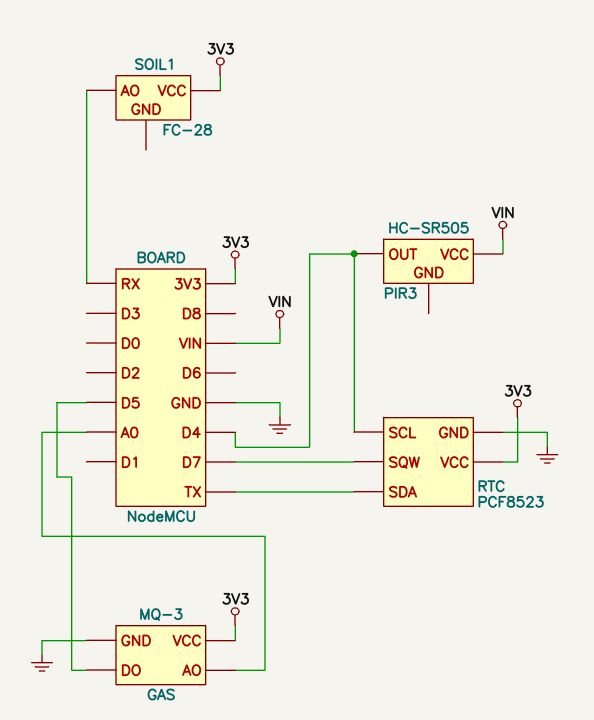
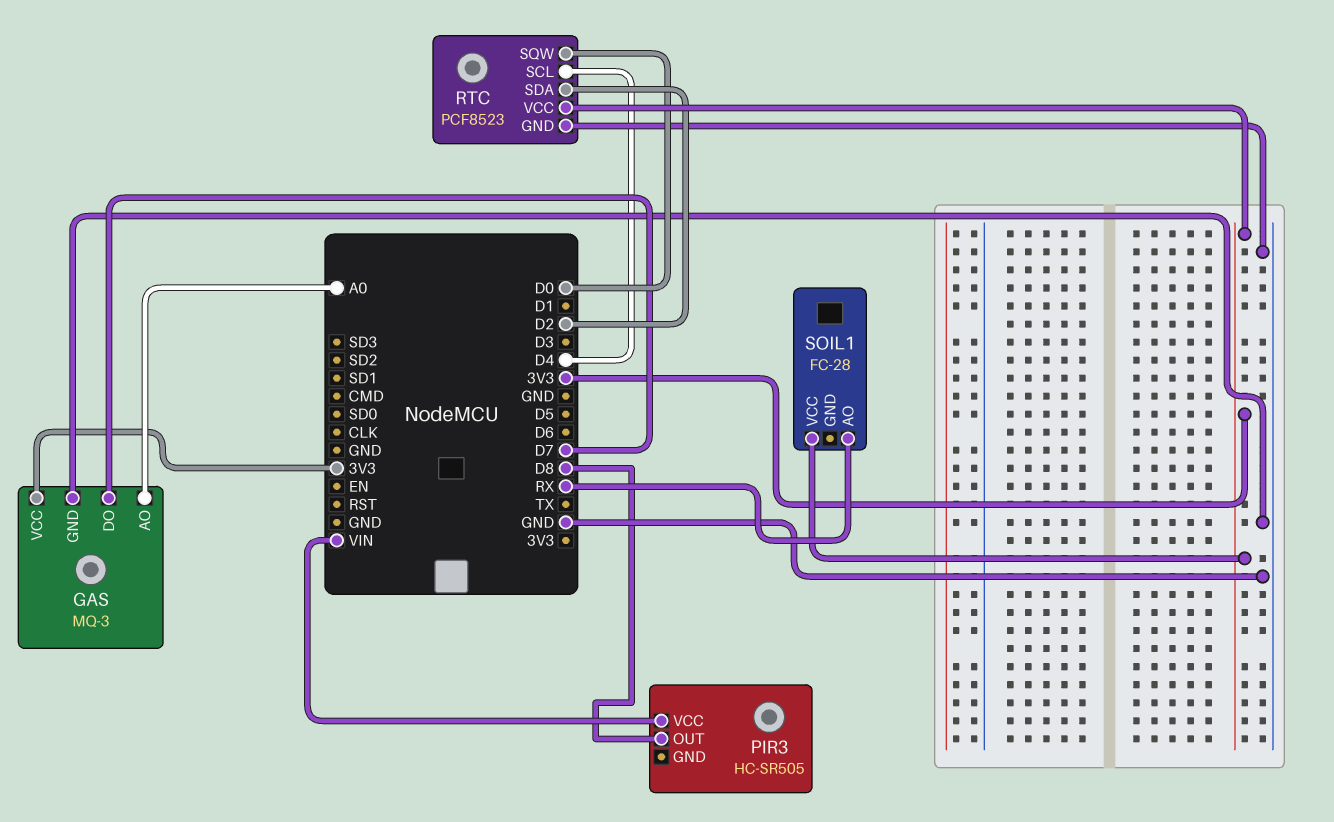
GAS pin DO: D5 -> D7
PIR3 pin OUT: D4 -> D8
RTC pin SDA: TX -> D2
RTC pin SQW: D7 -> D0

